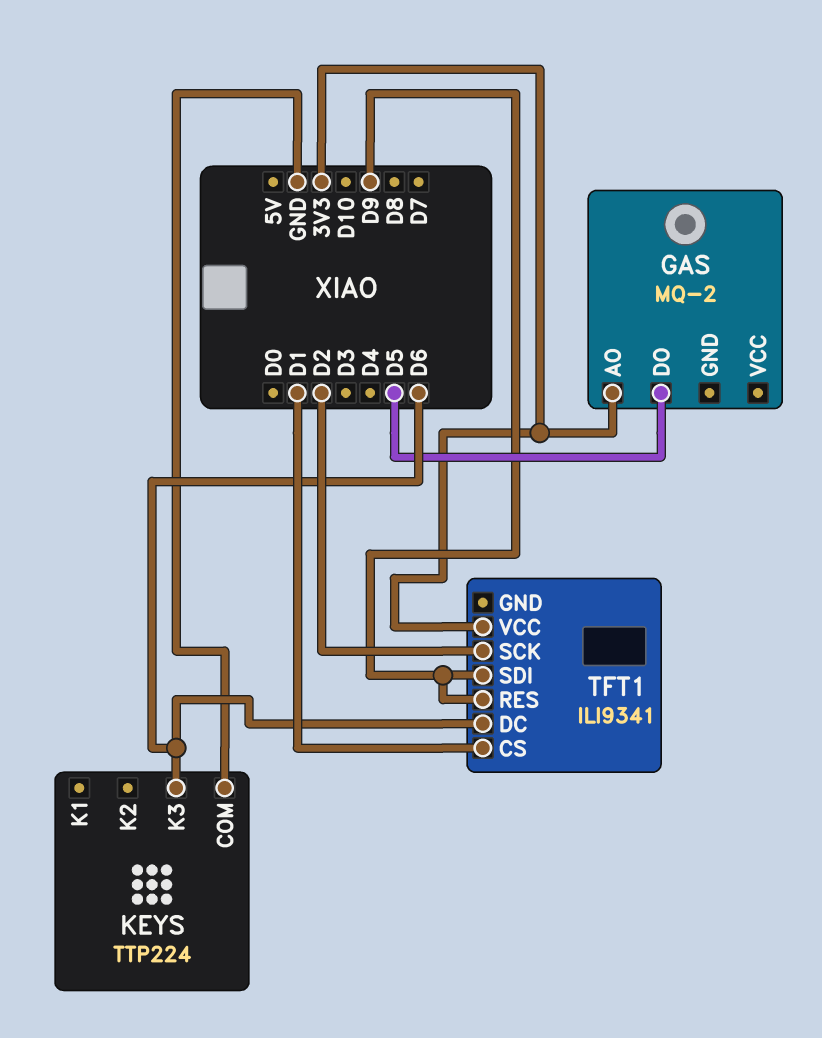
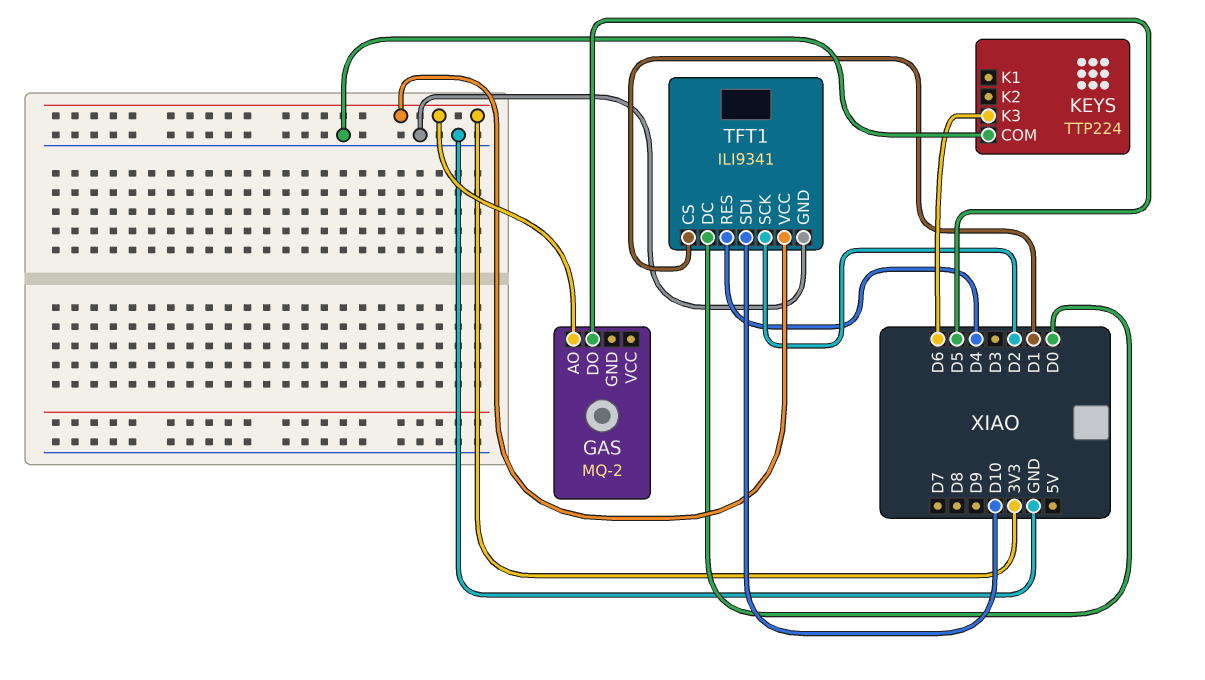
TFT1 pin DC: D6 -> D0
TFT1 pin GND: none -> GND
TFT1 pin RES: D9 -> D4
TFT1 pin SDI: D9 -> D10

